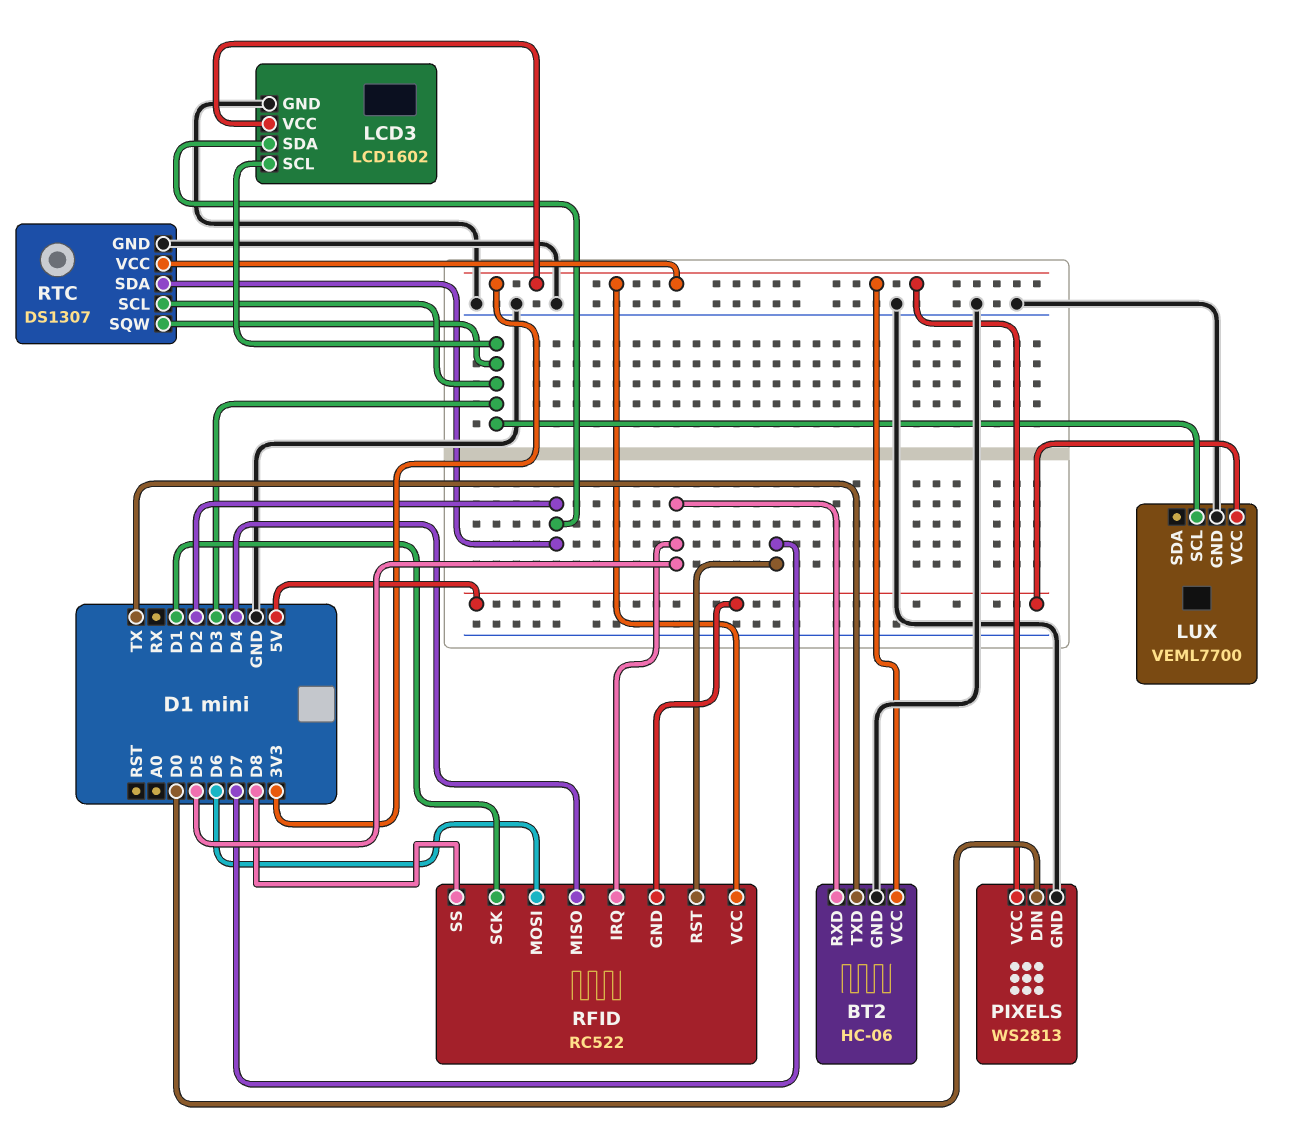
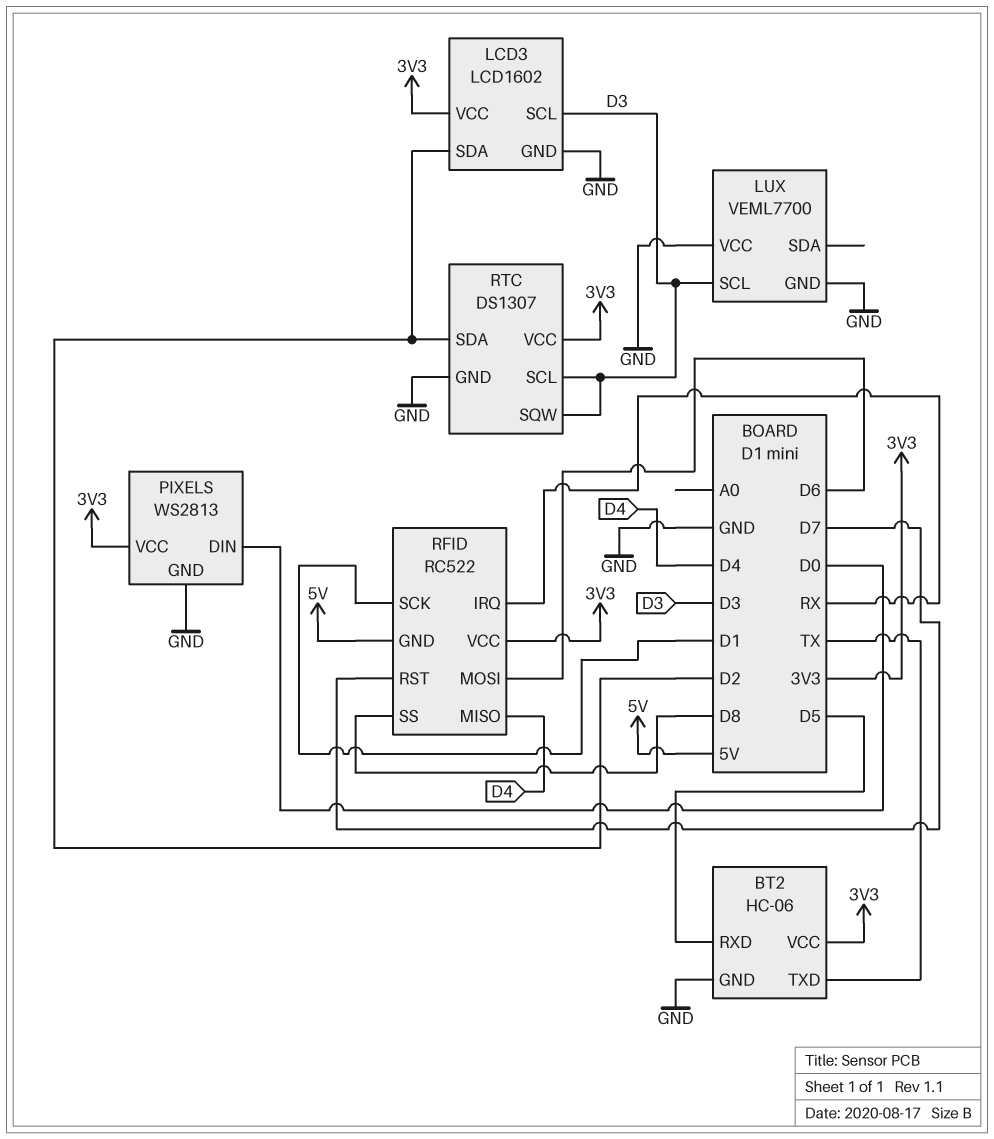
LUX pin VCC: 5V -> GND
RFID pin IRQ: D5 -> RX

